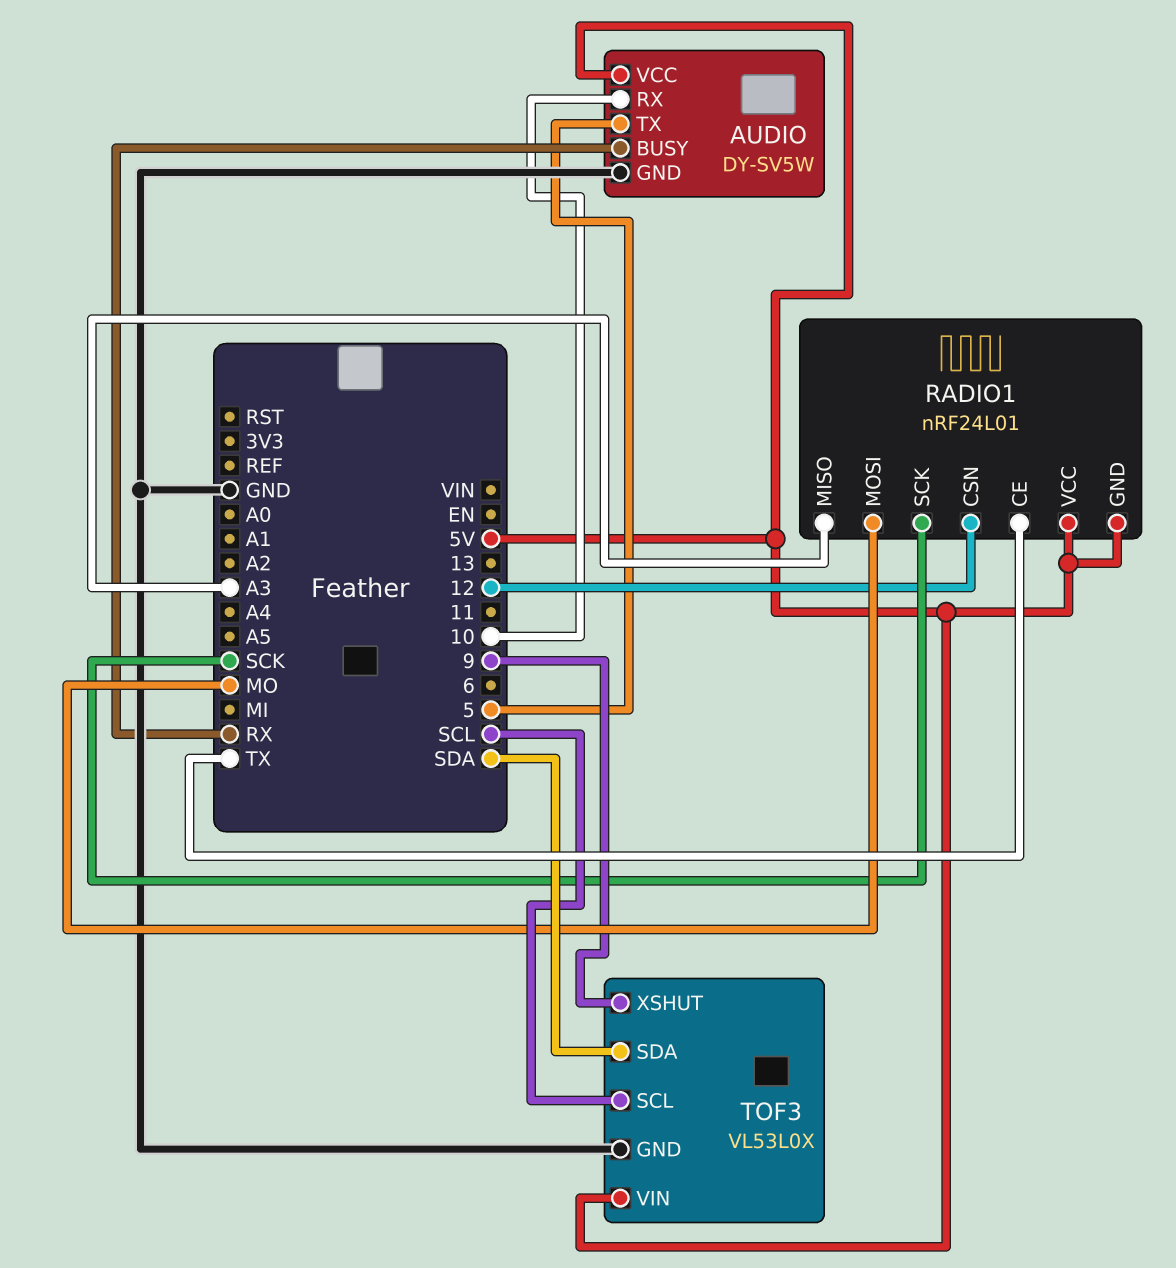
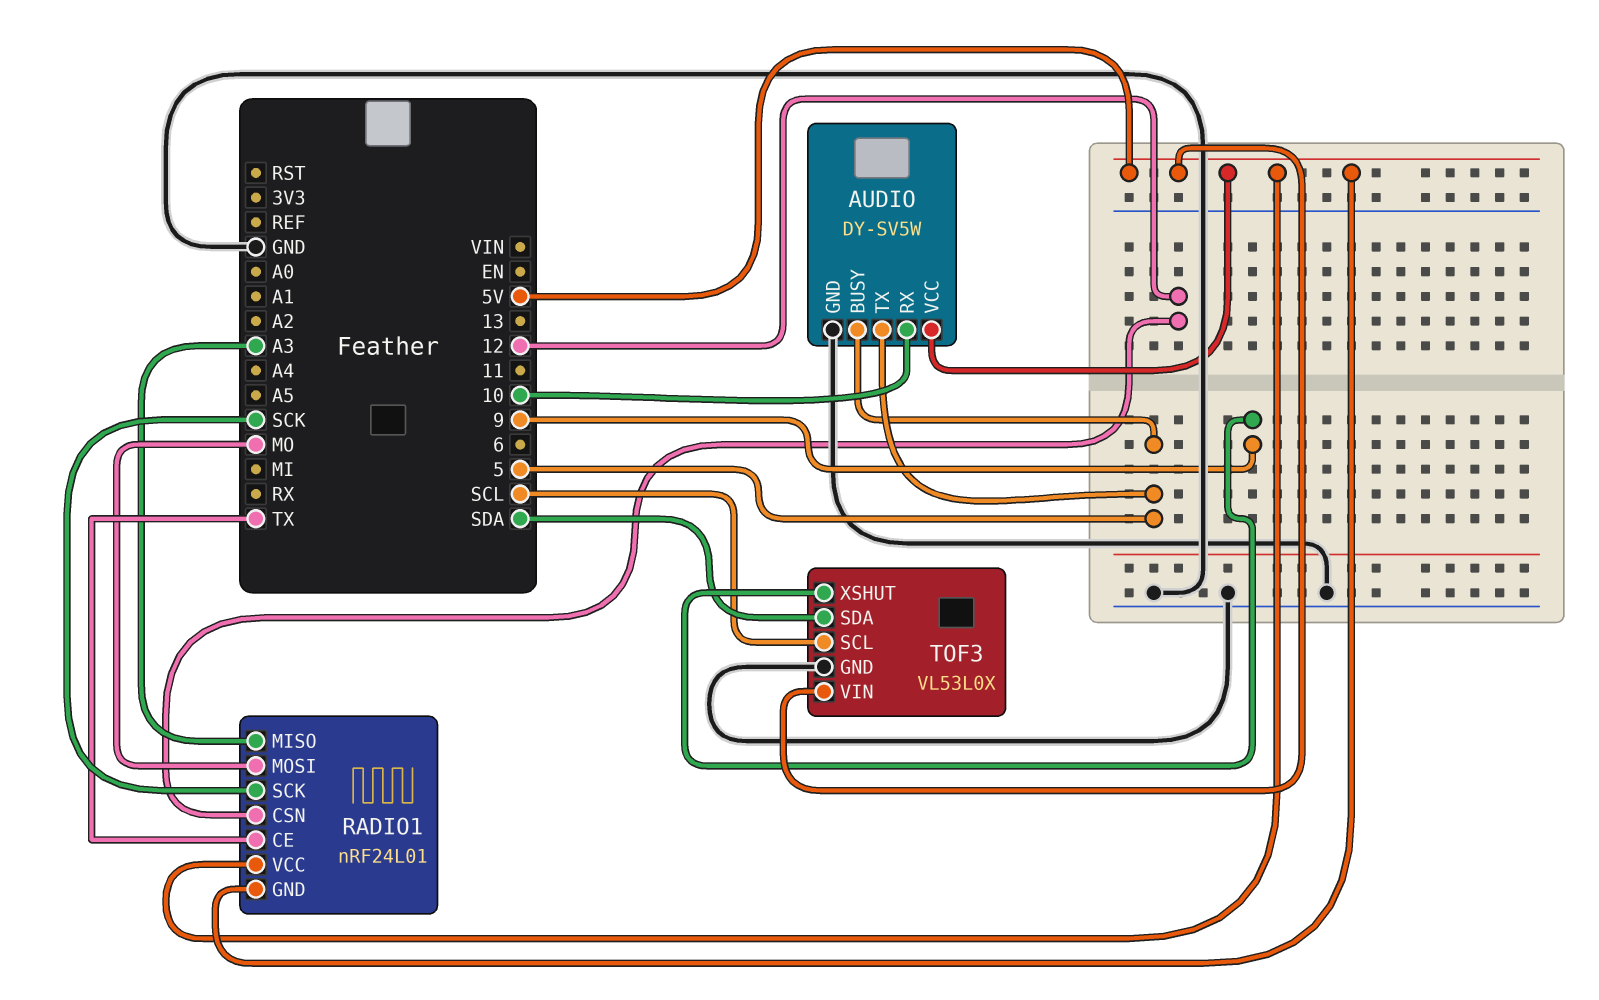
AUDIO pin BUSY: RX -> 5

